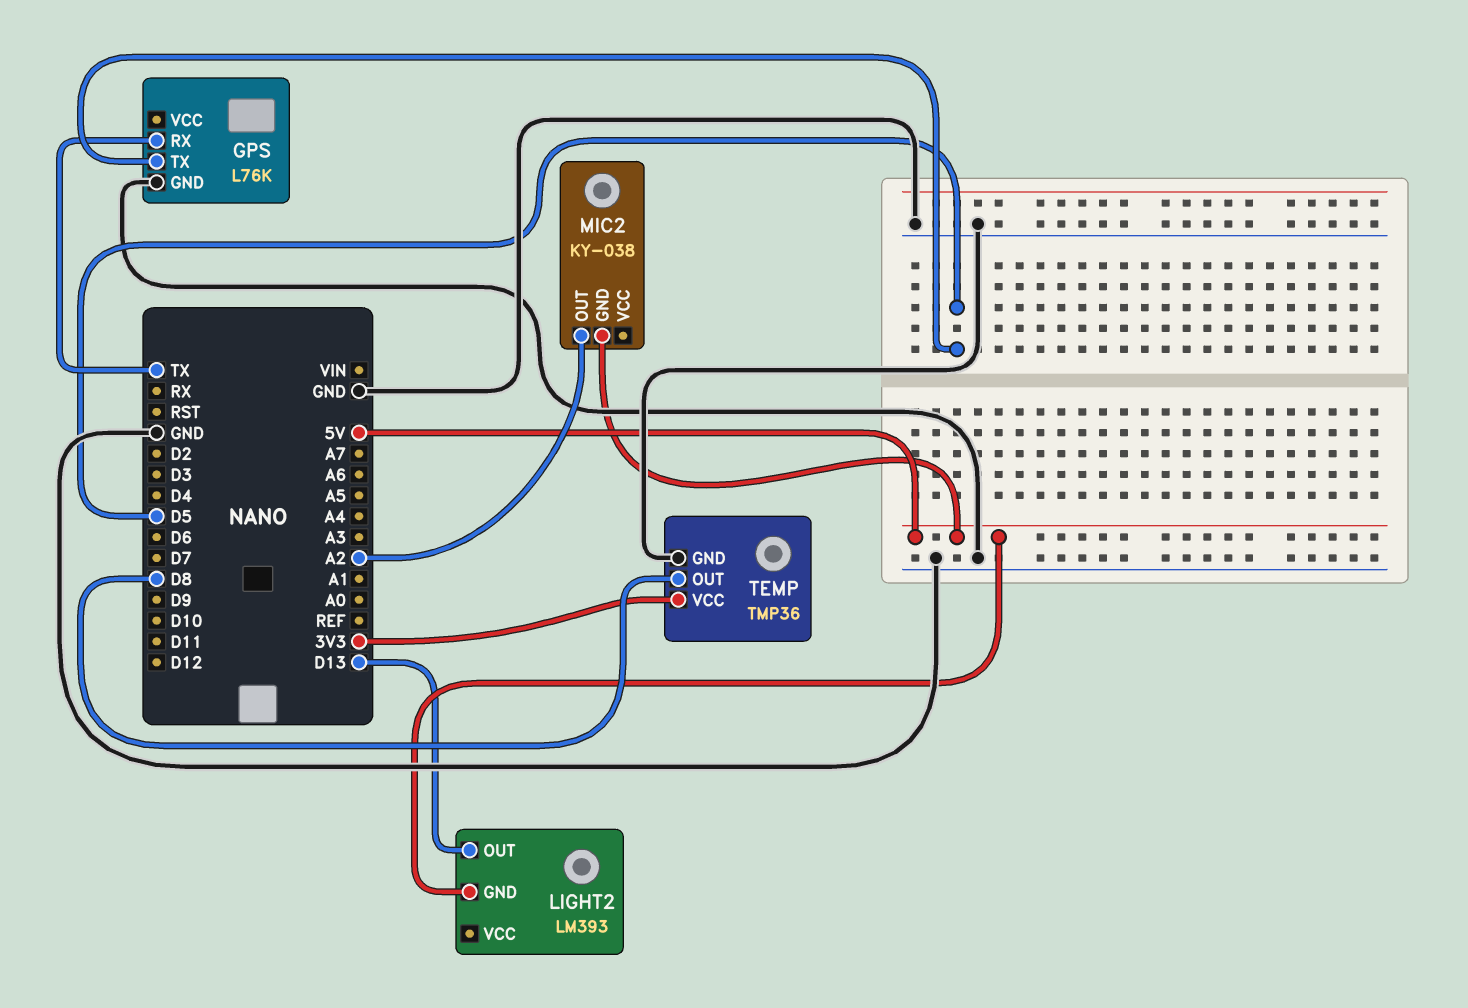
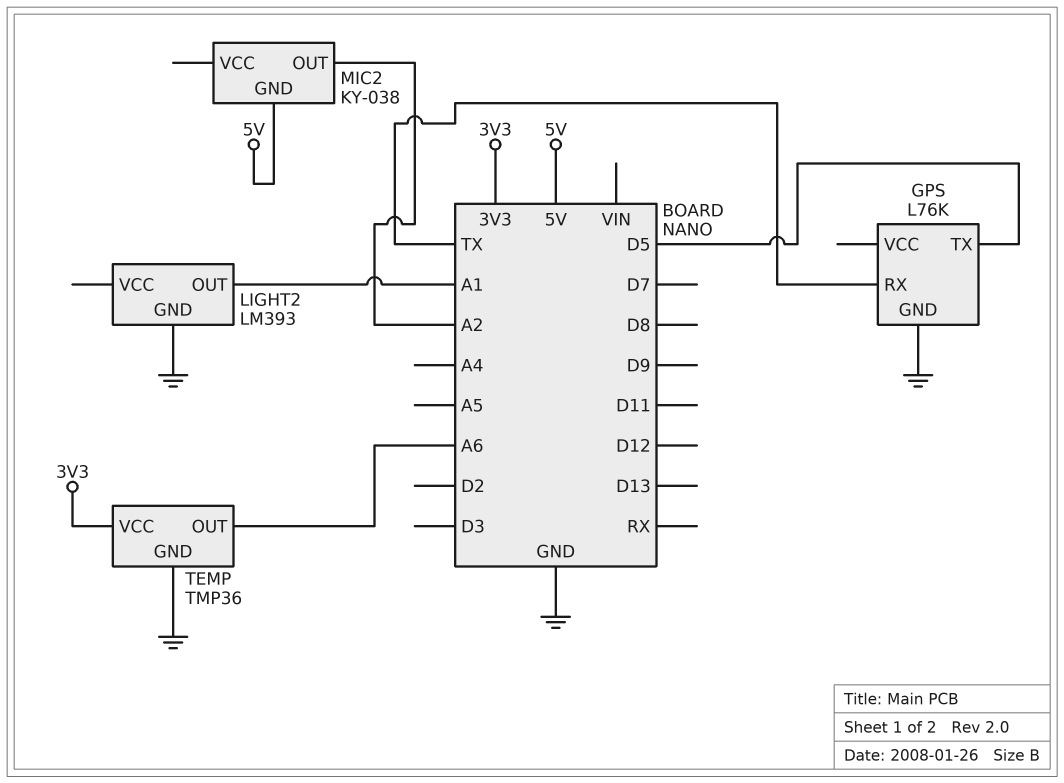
LIGHT2 pin GND: 5V -> GND
LIGHT2 pin OUT: D13 -> A1
TEMP pin OUT: D8 -> A6

